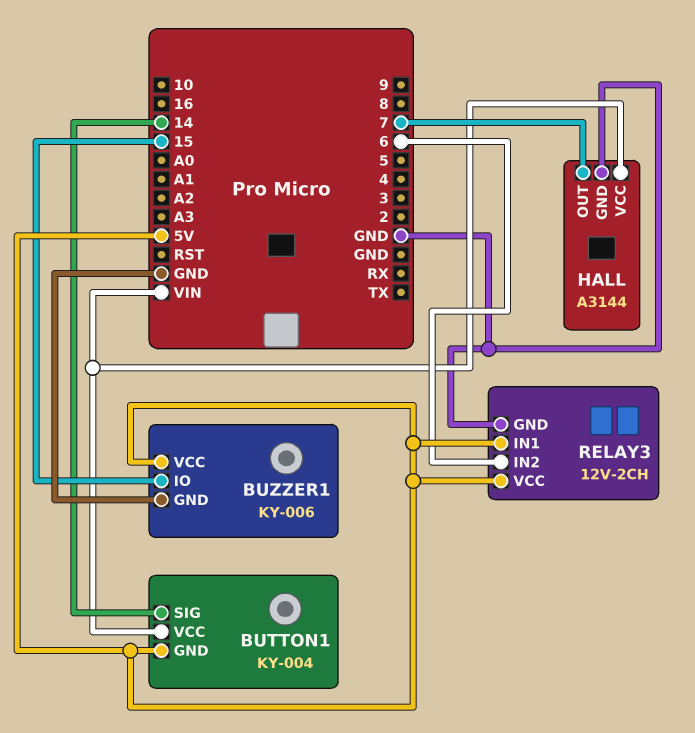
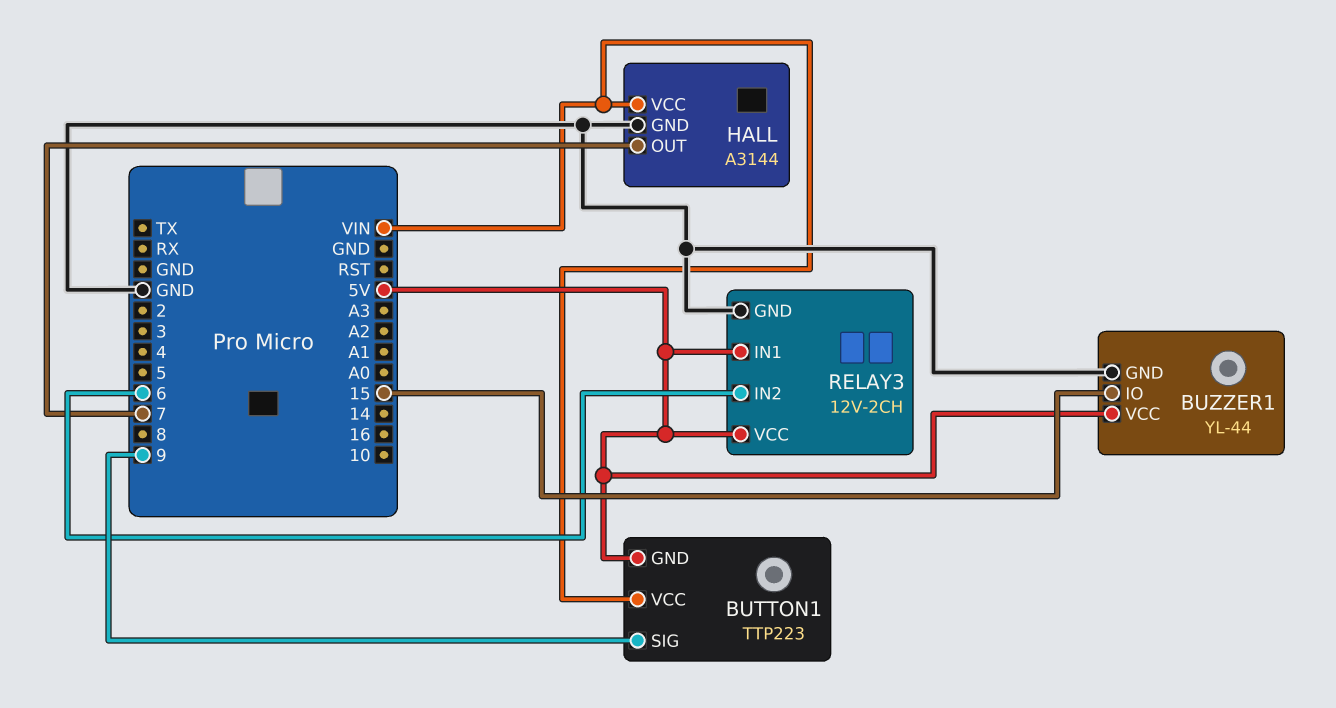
BUTTON1: KY-004 -> TTP223
BUTTON1 pin SIG: 14 -> 9
BUZZER1: KY-006 -> YL-44

